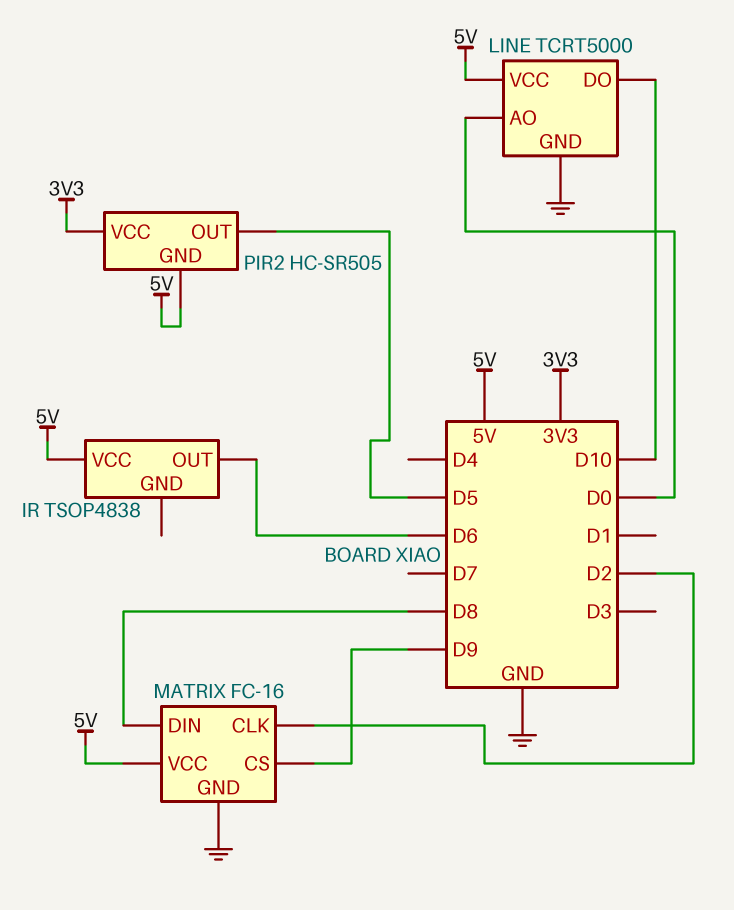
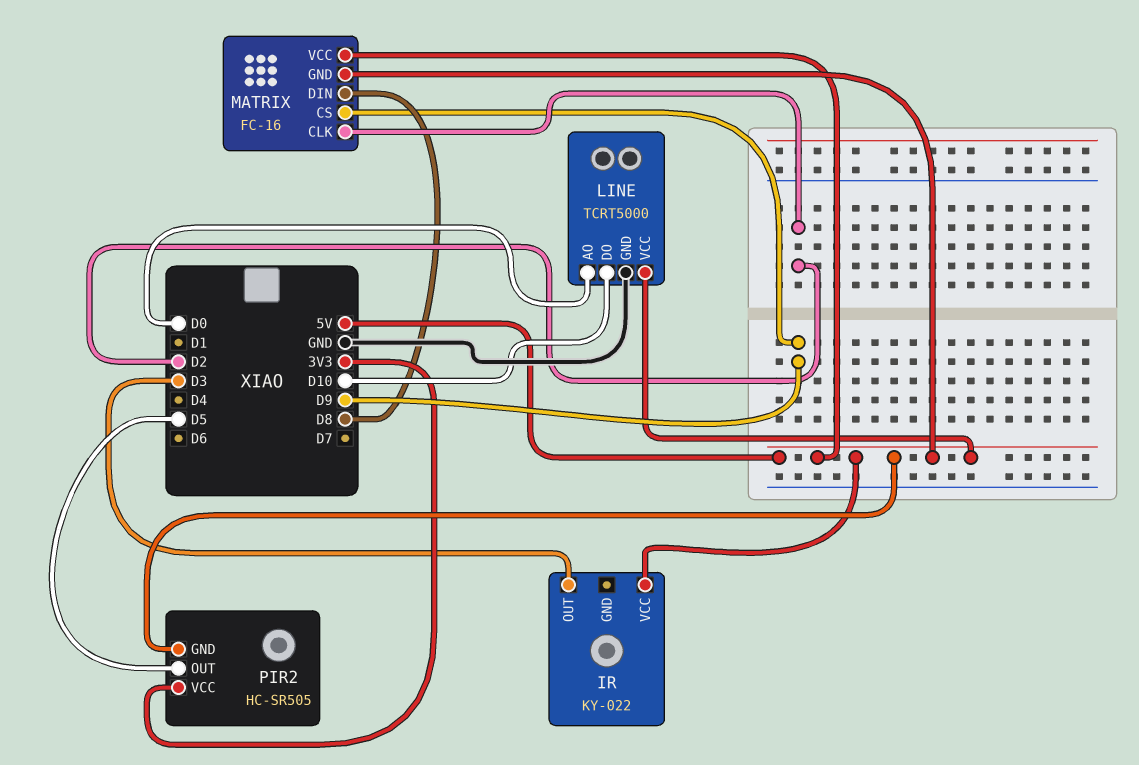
IR: TSOP4838 -> KY-022
IR pin OUT: D6 -> D3
MATRIX pin GND: GND -> 5V

